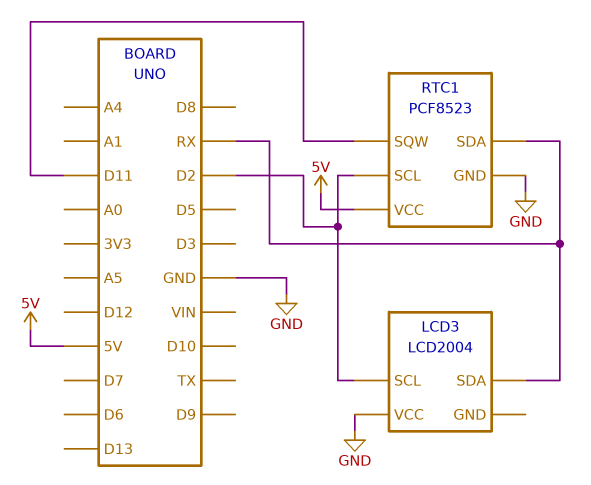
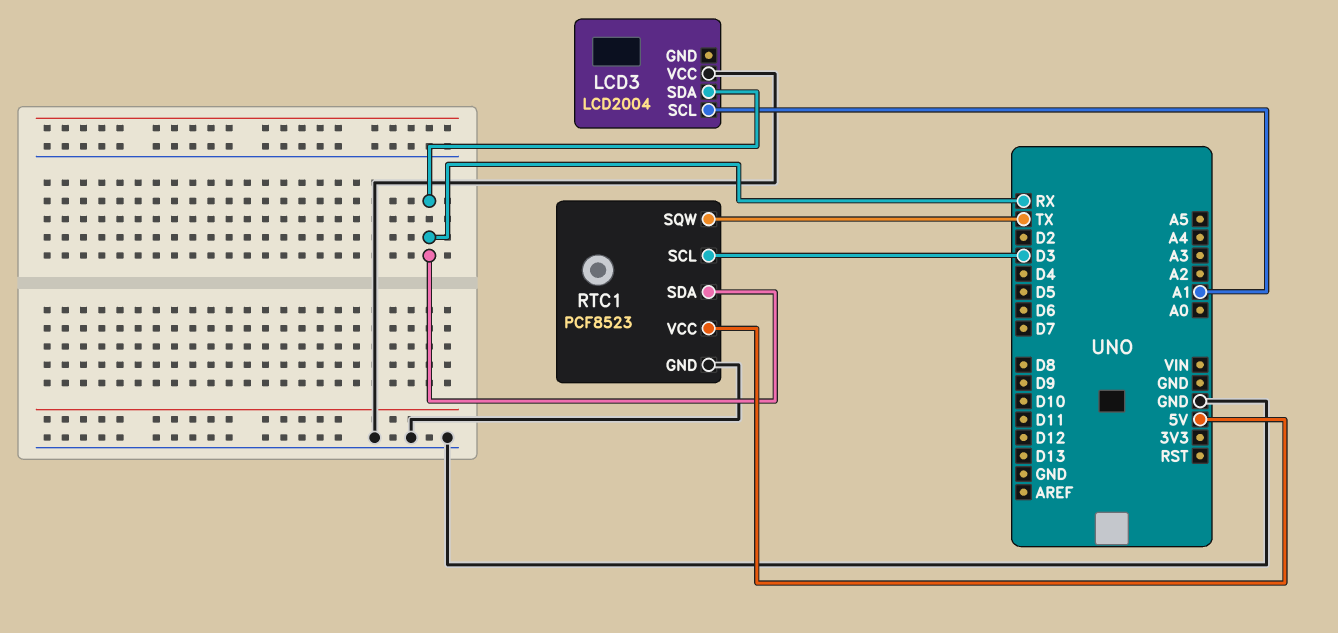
LCD3 pin SCL: D2 -> A1
RTC1 pin SCL: D2 -> D3
RTC1 pin SQW: D11 -> TX

